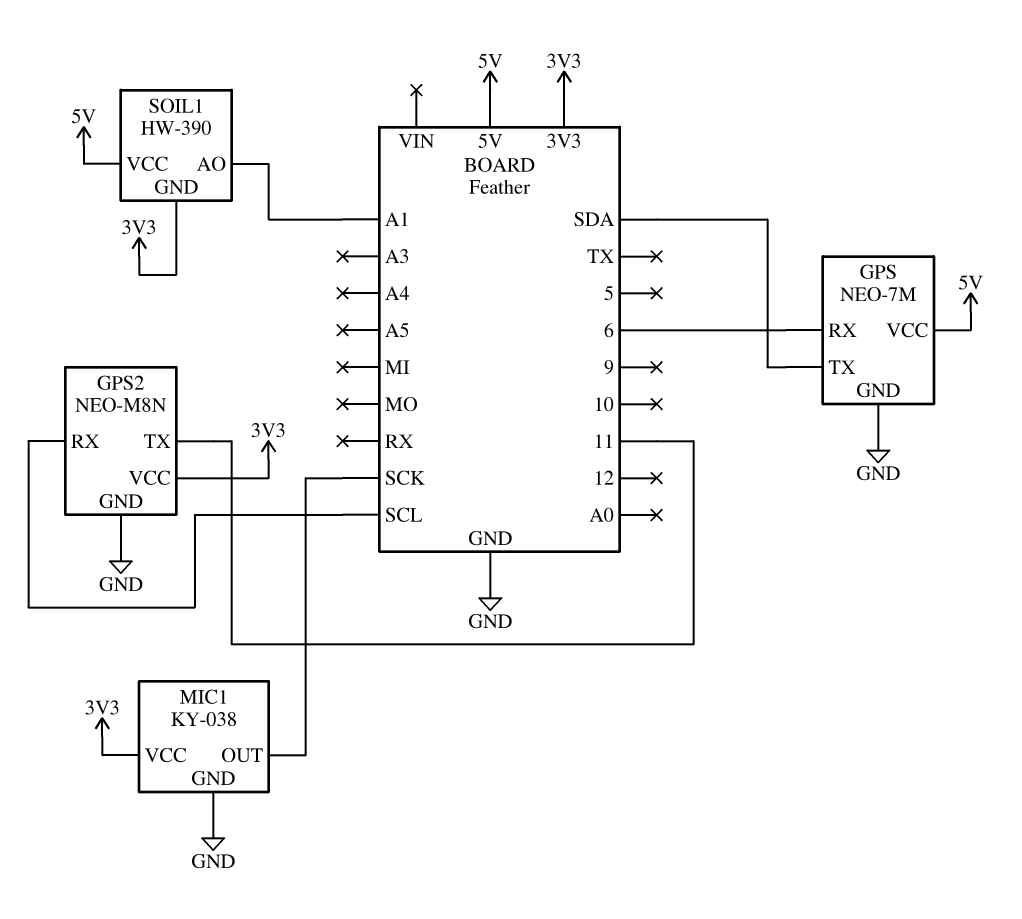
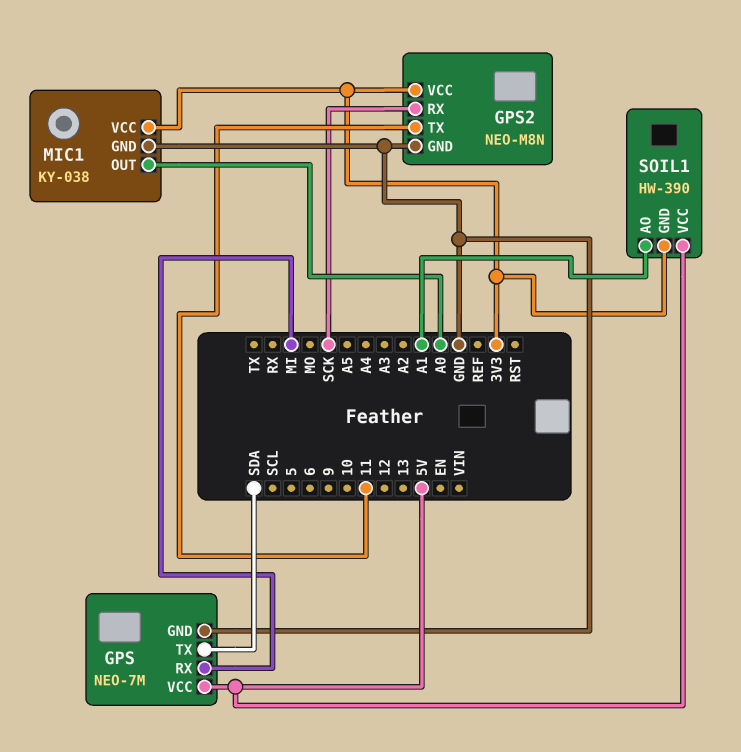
GPS pin RX: 6 -> MI
GPS2 pin RX: SCL -> SCK
MIC1 pin OUT: SCK -> A0

